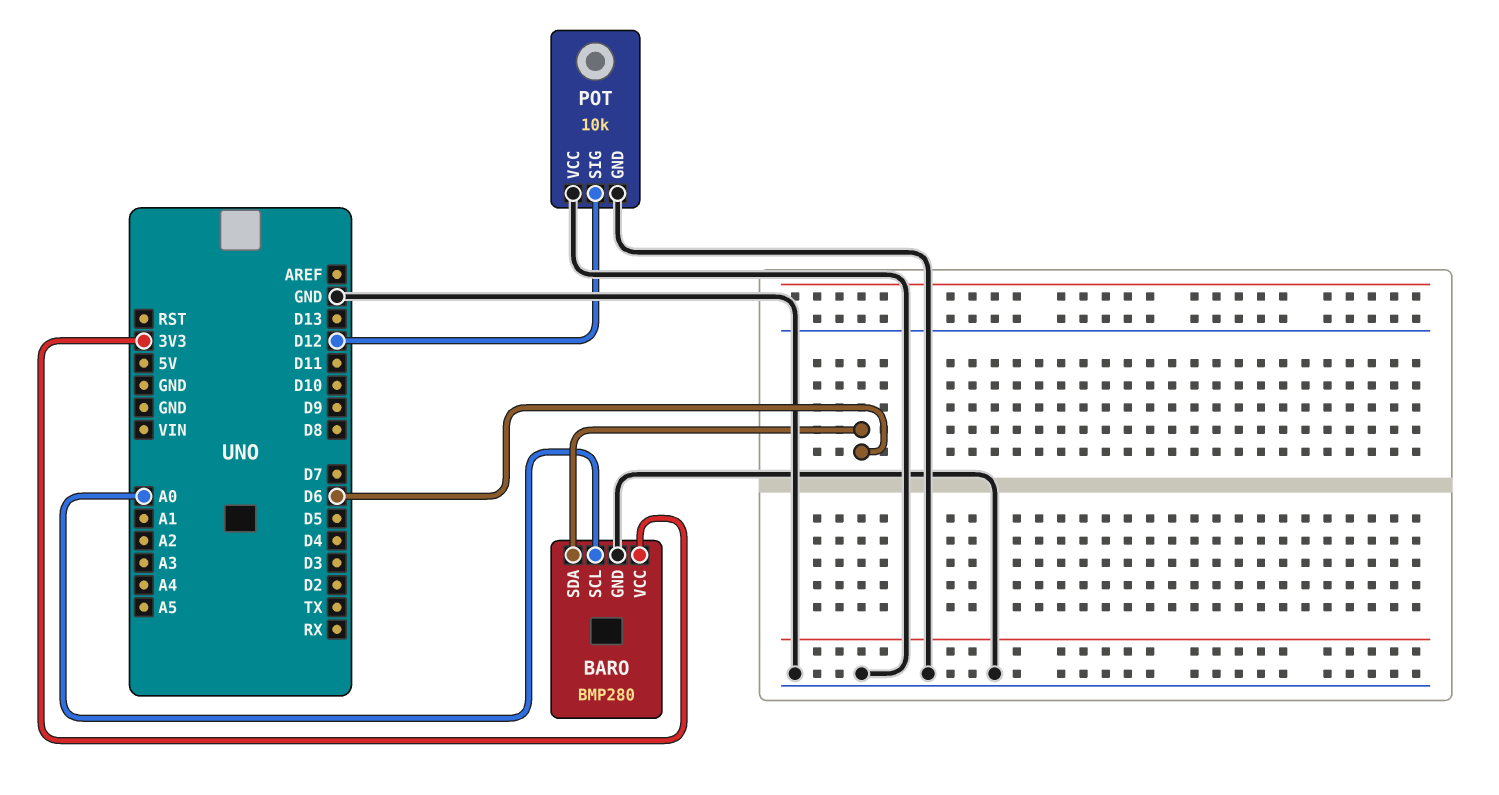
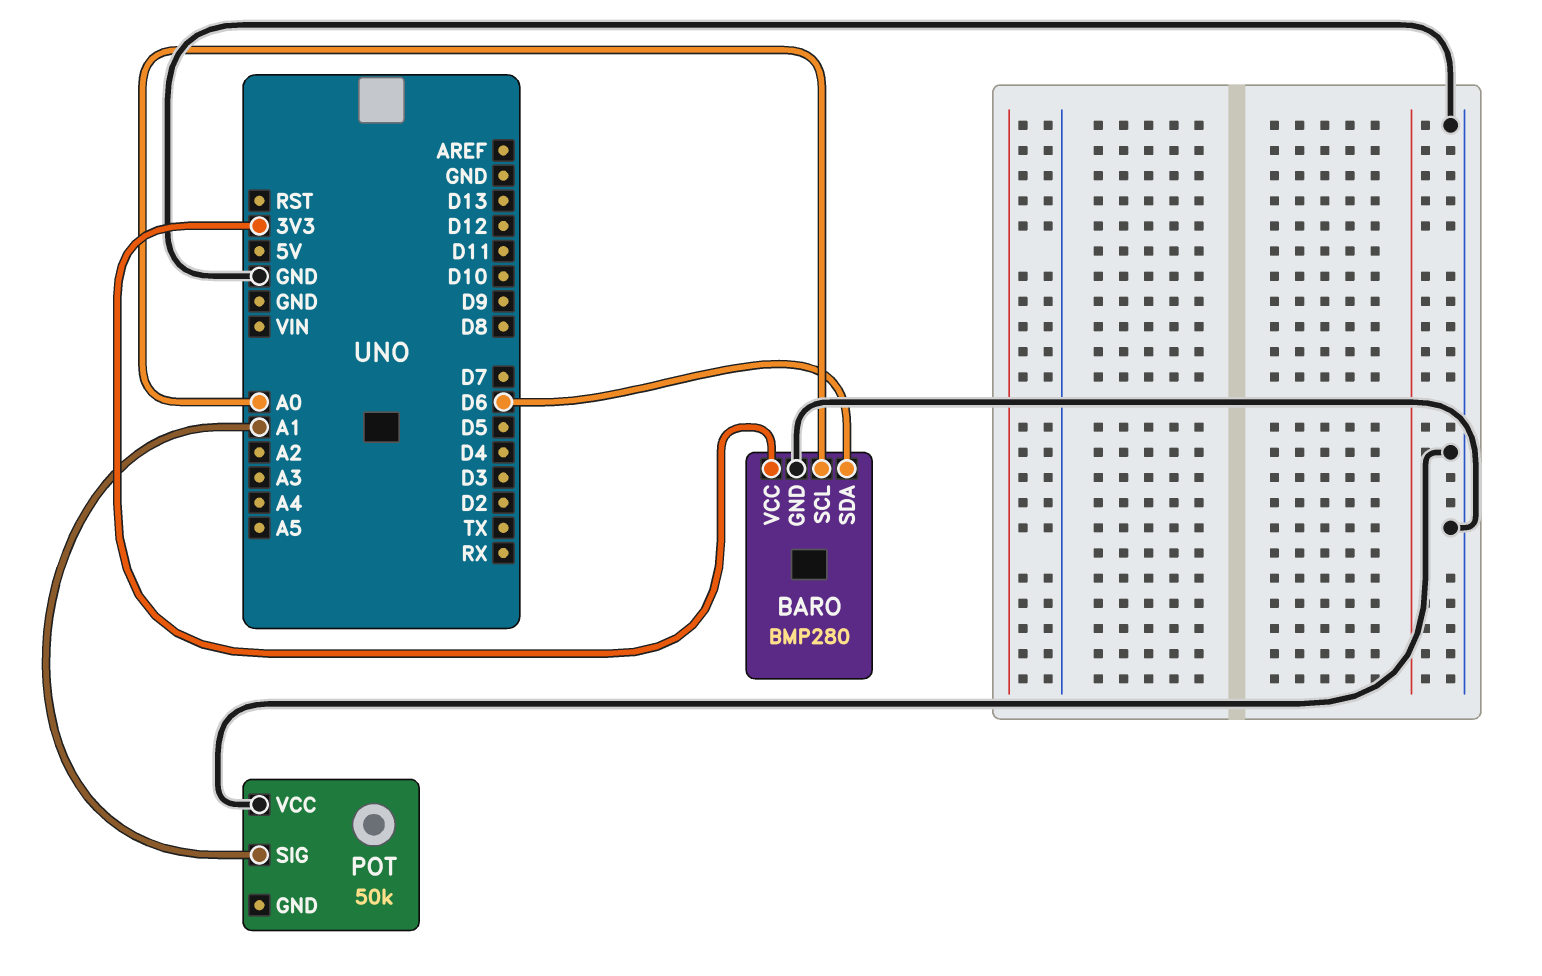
POT: 10k -> 50k
POT pin GND: GND -> none
POT pin SIG: D12 -> A1

